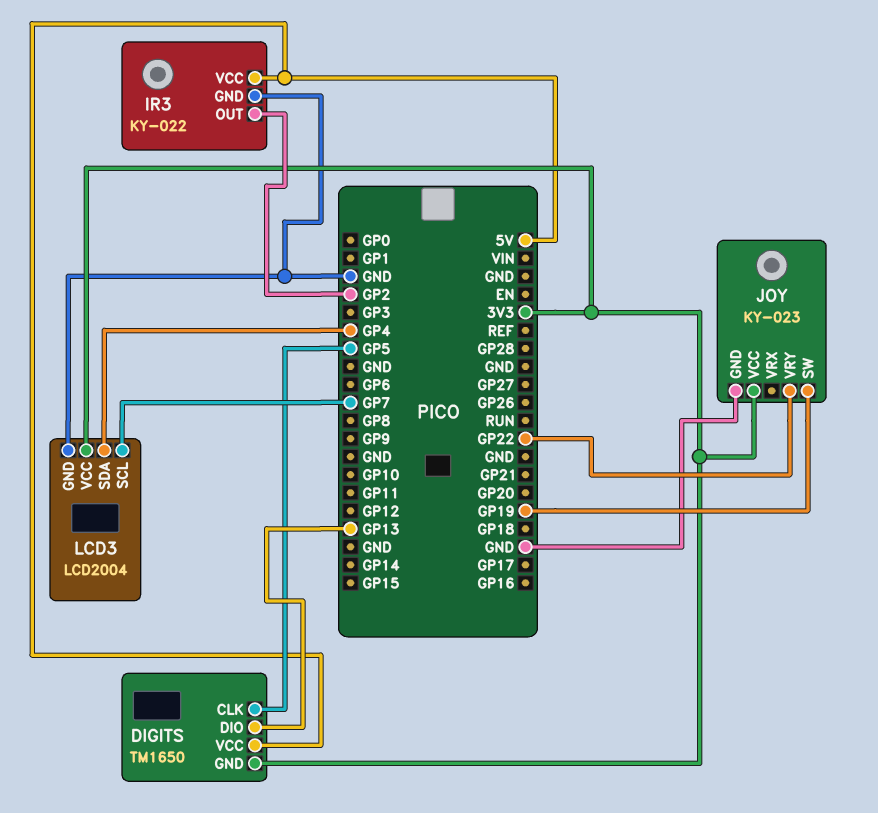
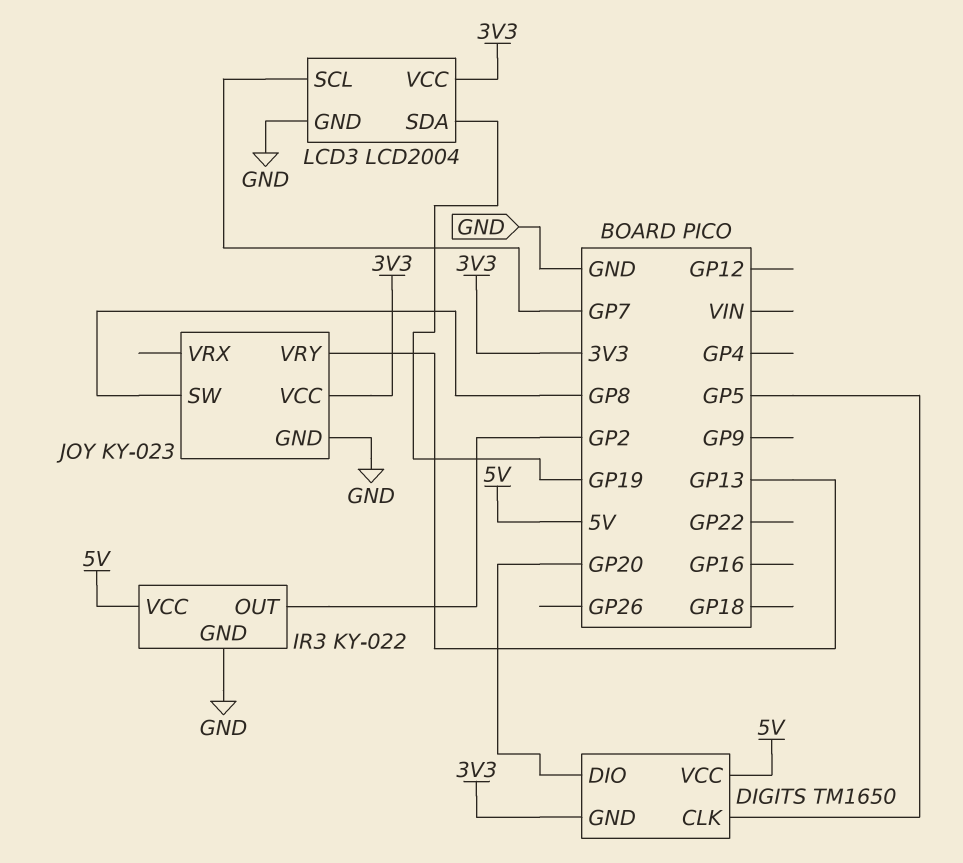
DIGITS pin DIO: GP13 -> GP20
JOY pin SW: GP19 -> GP8
JOY pin VRY: GP22 -> GP13
LCD3 pin SDA: GP4 -> GP19

